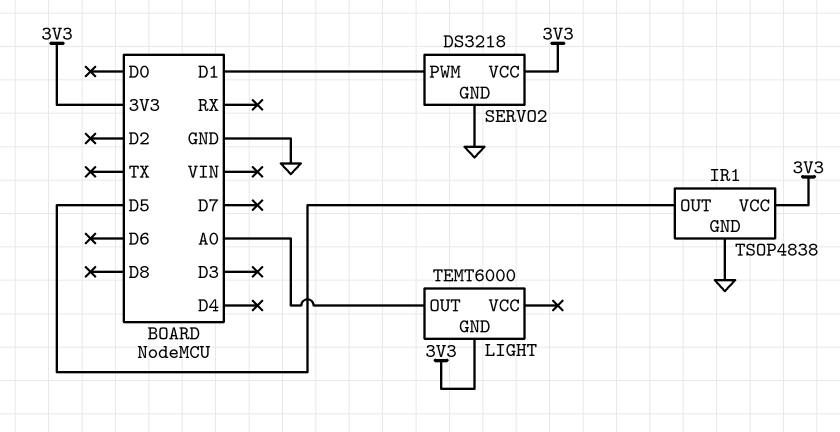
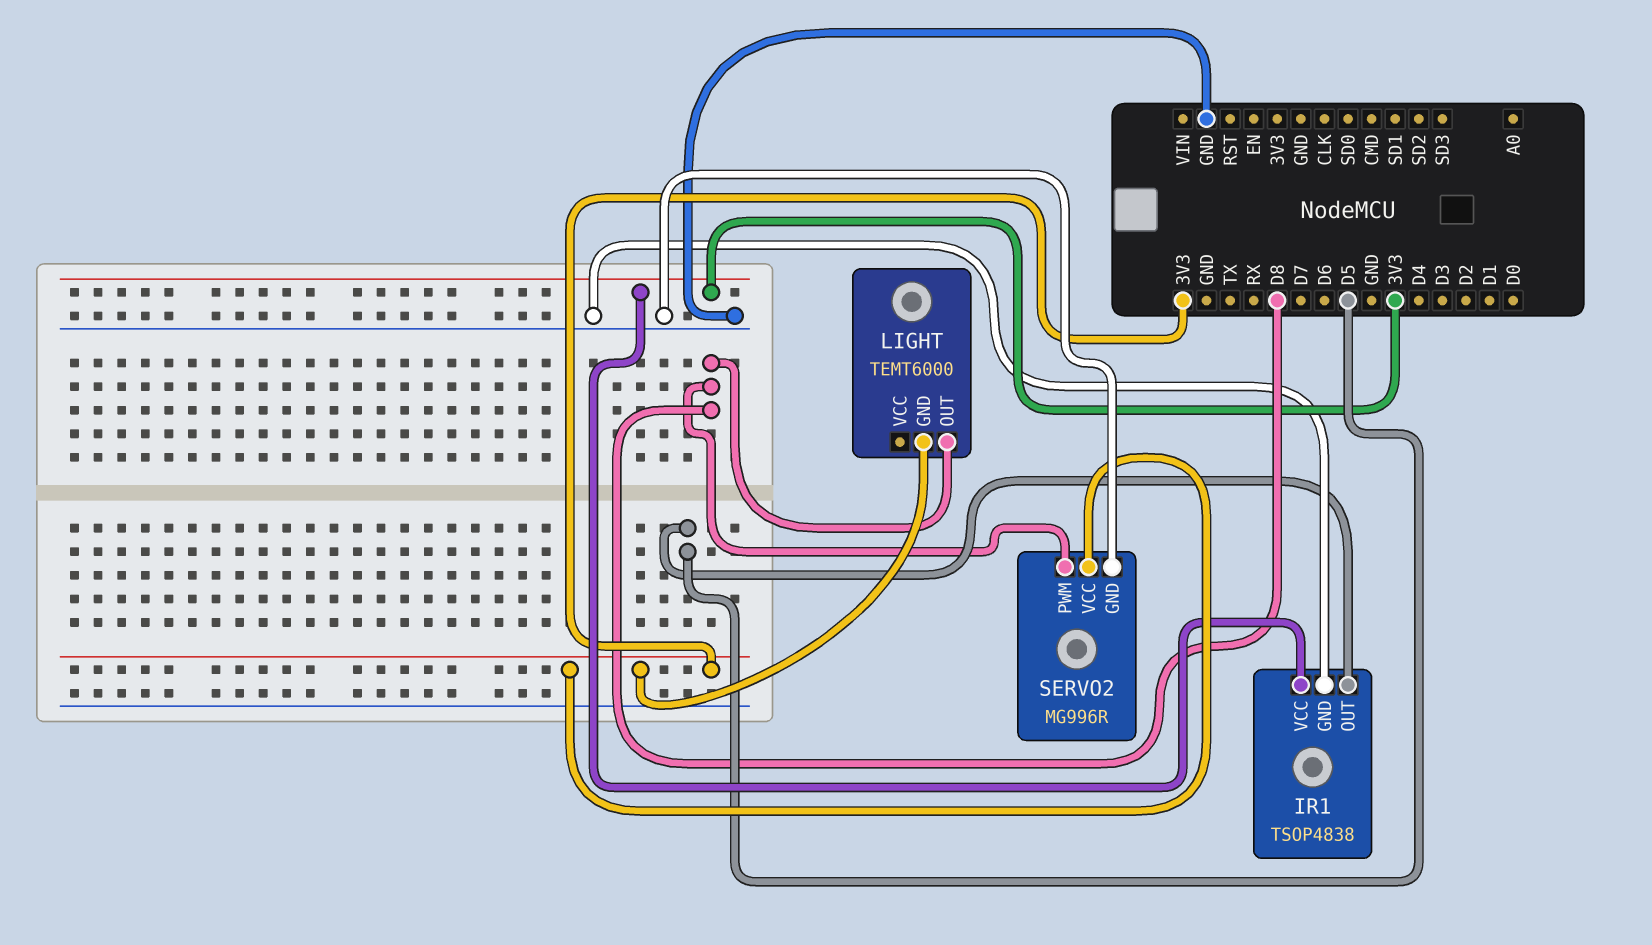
LIGHT pin OUT: A0 -> D8
SERVO2: DS3218 -> MG996R
SERVO2 pin PWM: D1 -> D8

